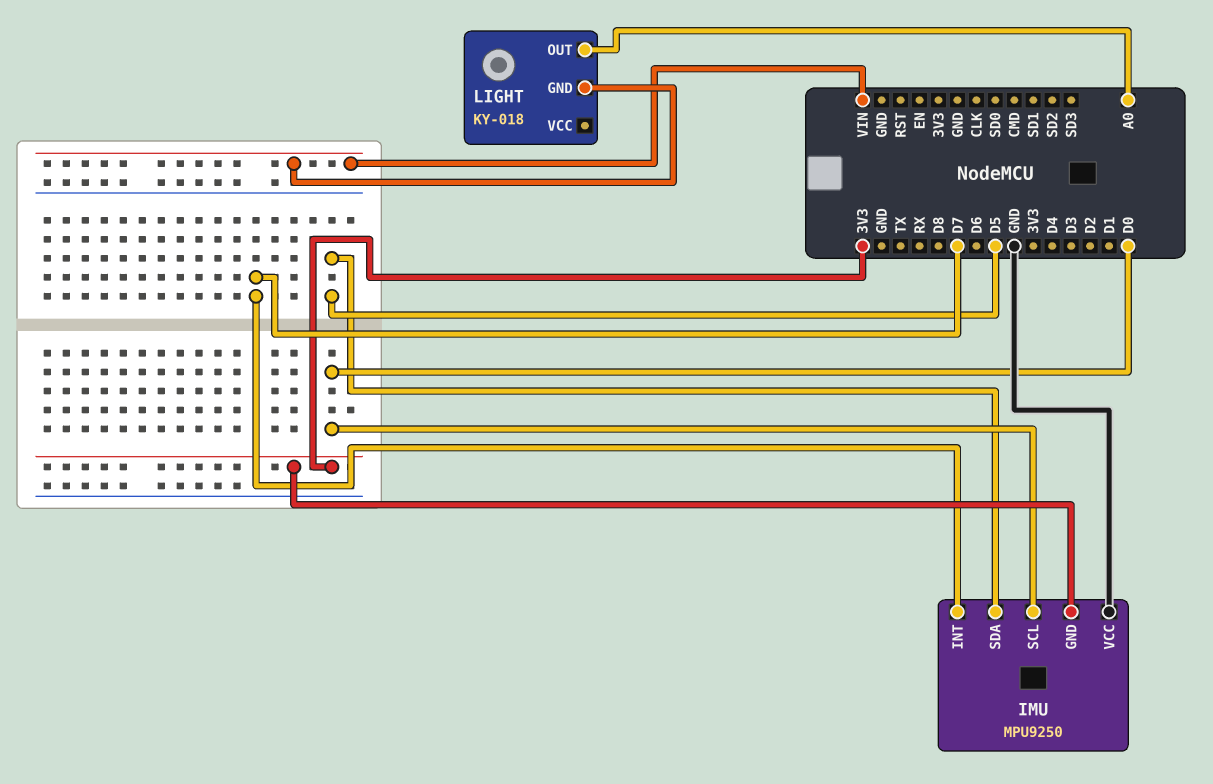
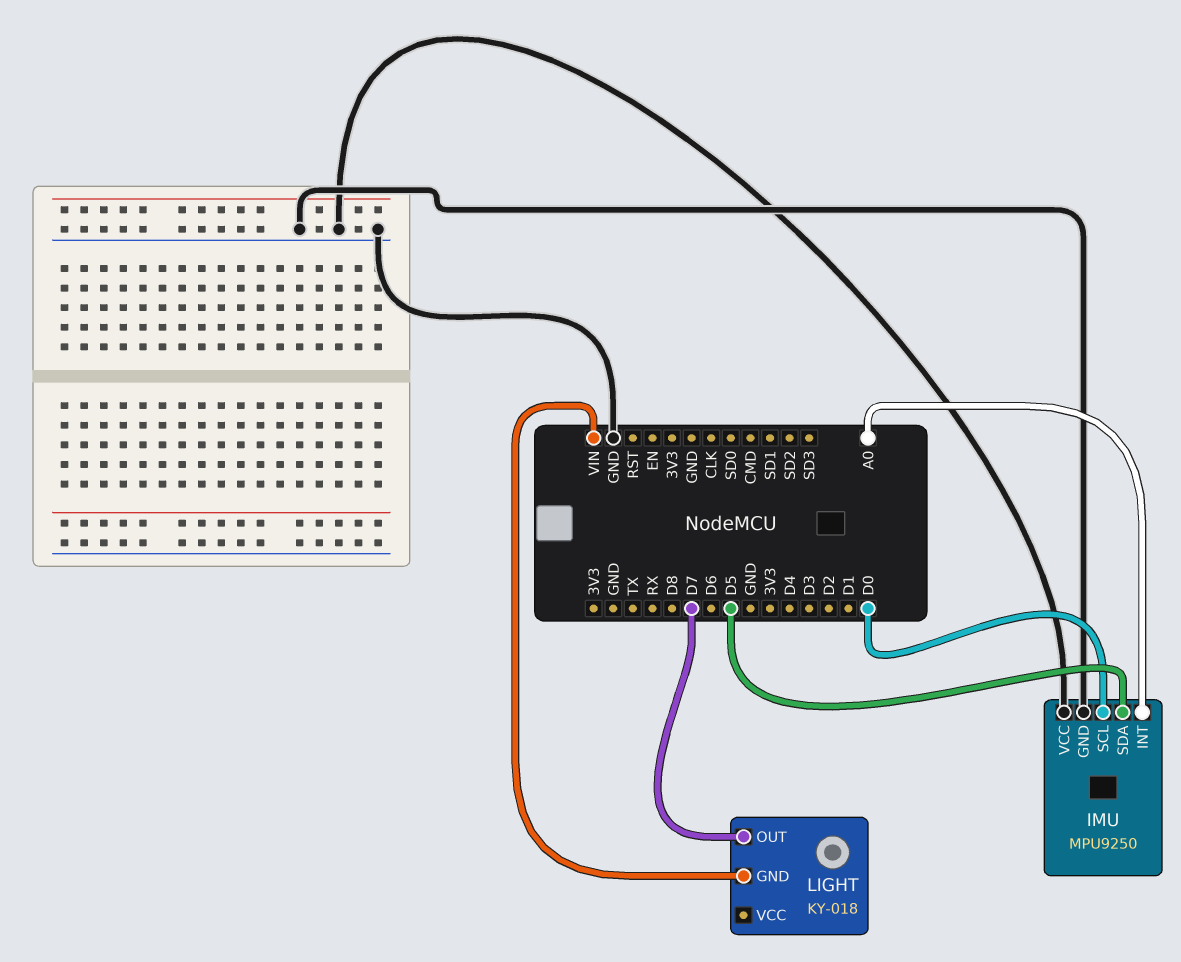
IMU pin GND: 3V3 -> GND
IMU pin INT: D7 -> A0
LIGHT pin OUT: A0 -> D7

